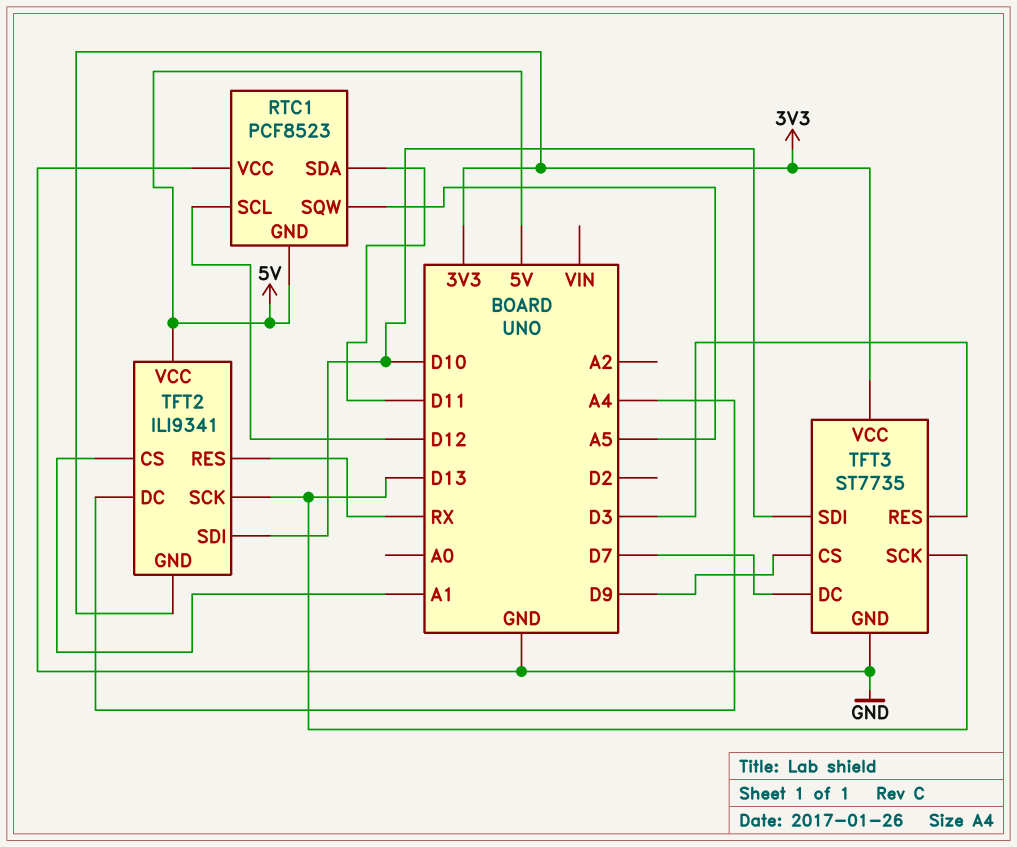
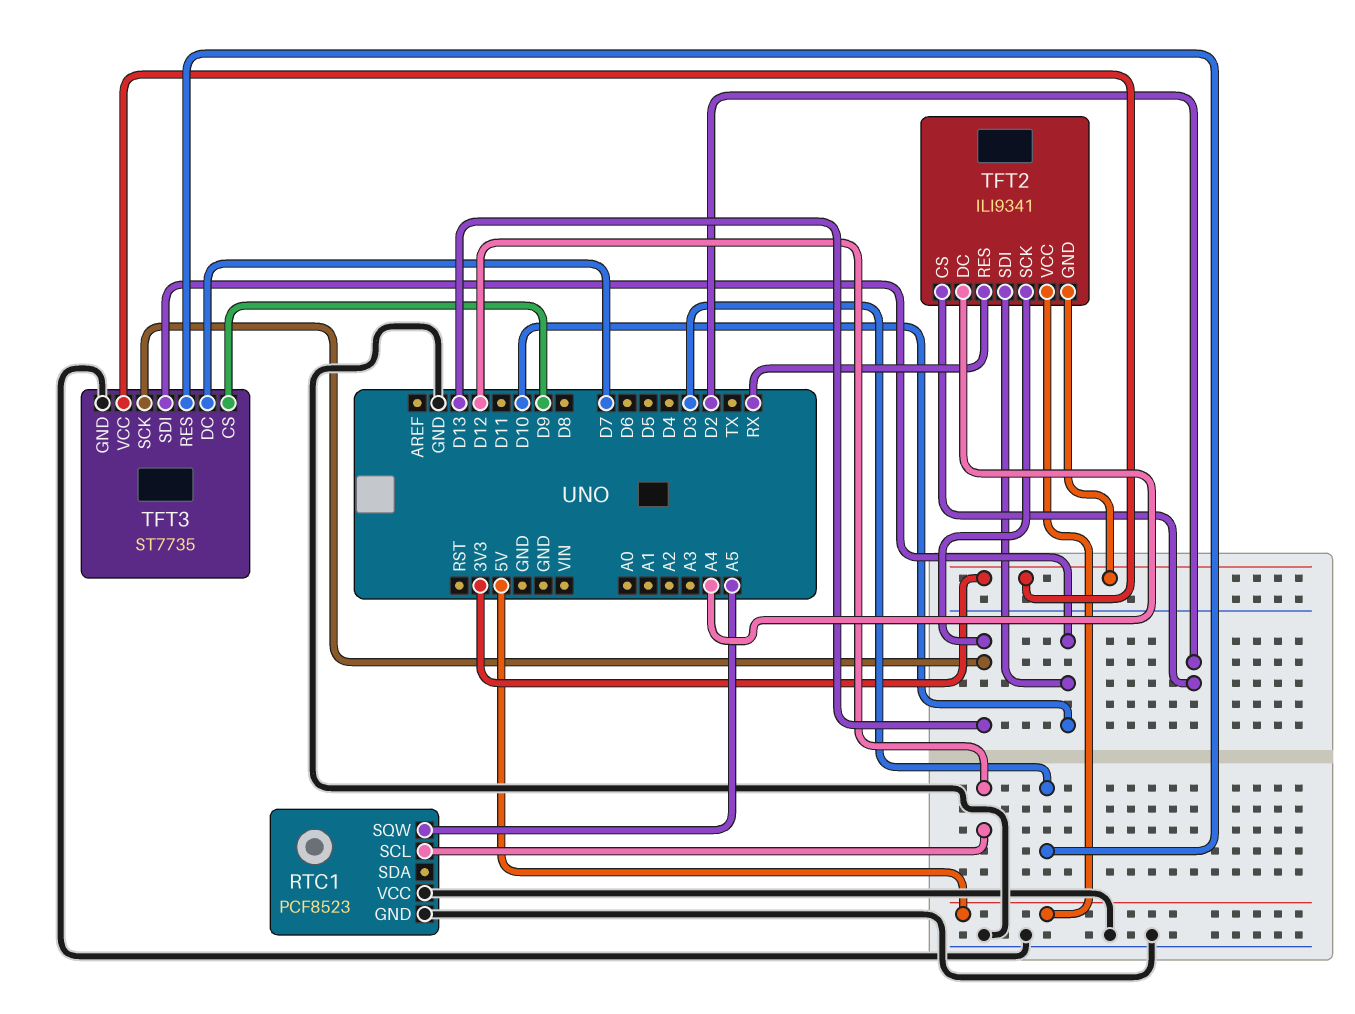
RTC1 pin GND: 5V -> GND
RTC1 pin SDA: D11 -> none
TFT2 pin CS: A1 -> D2

